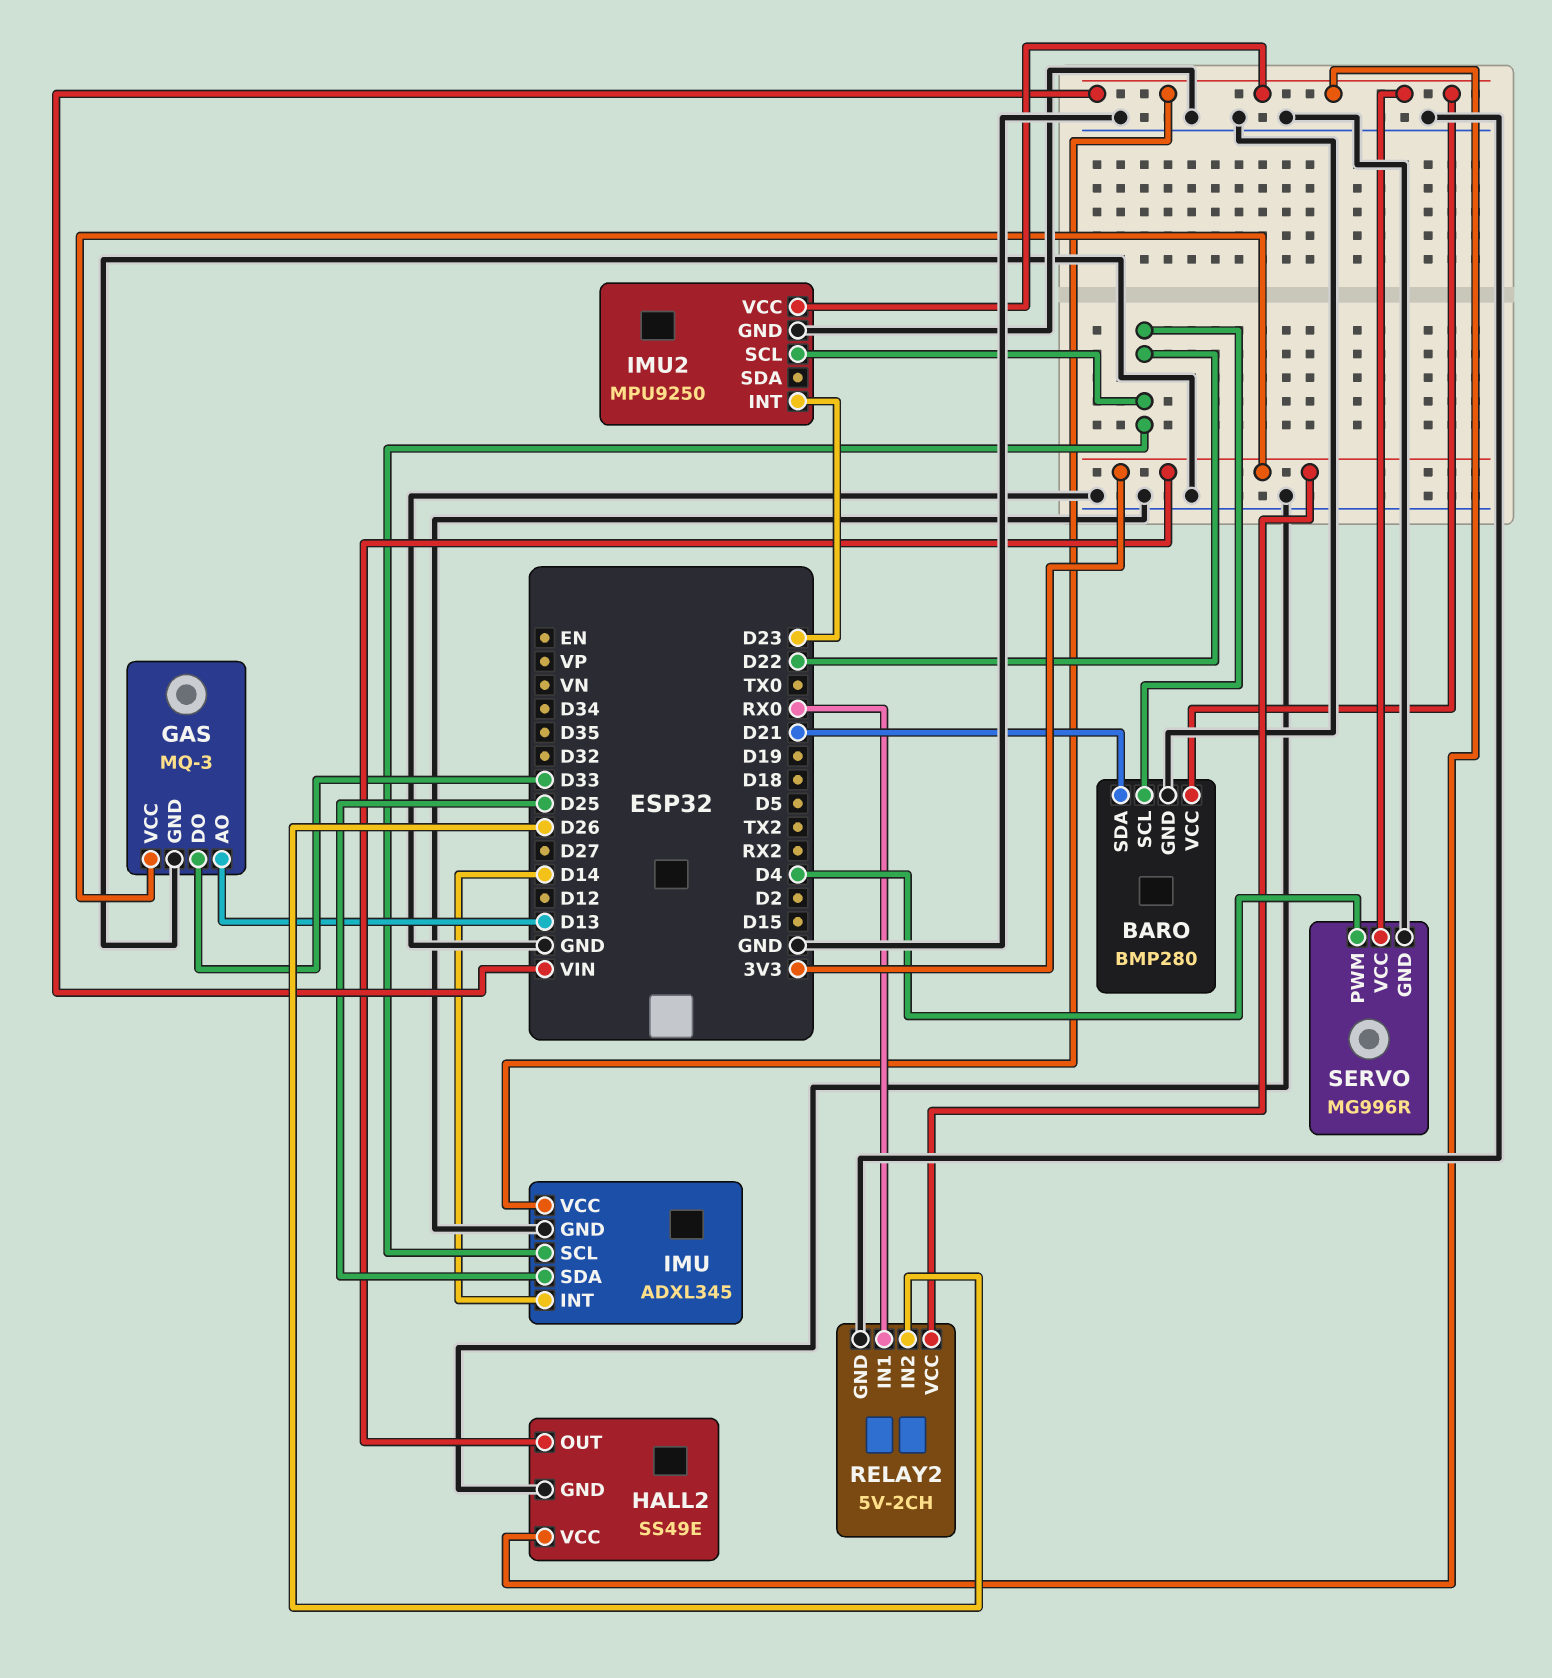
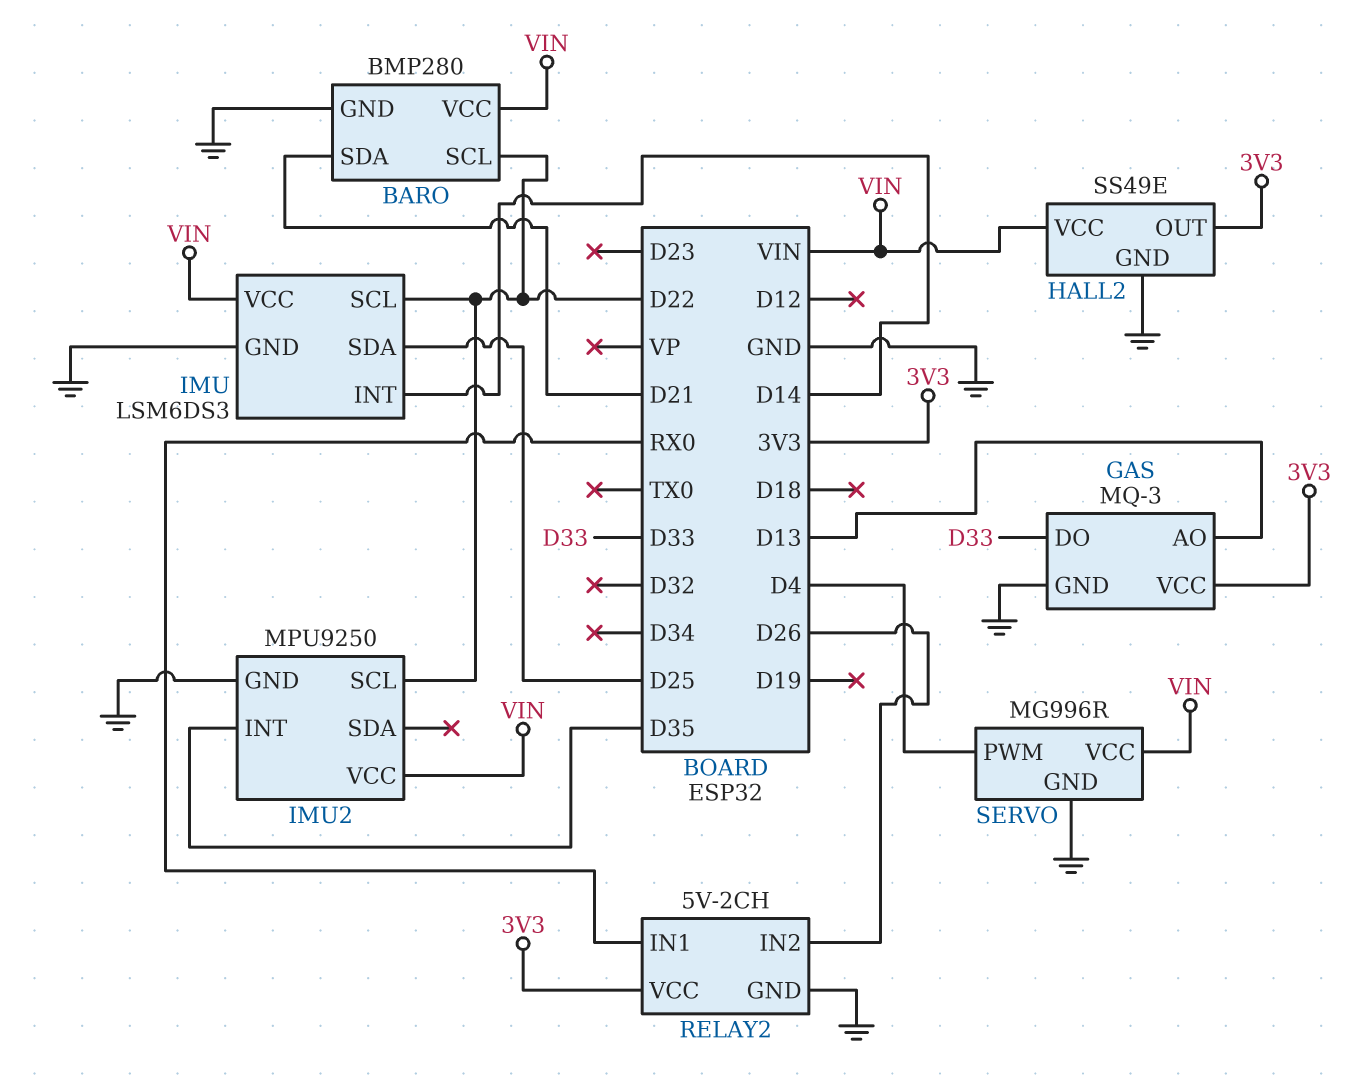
IMU: ADXL345 -> LSM6DS3
IMU2 pin INT: D23 -> D35

